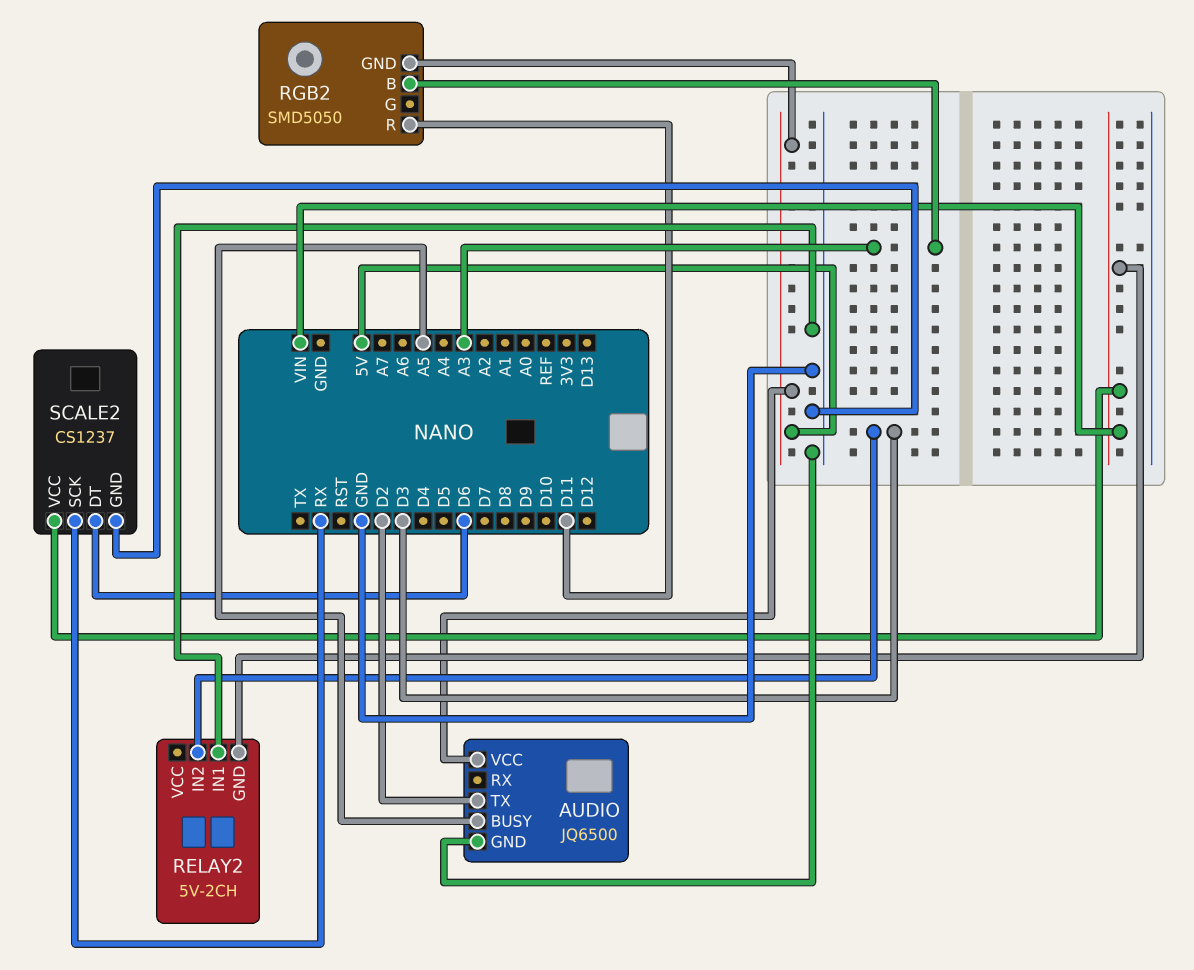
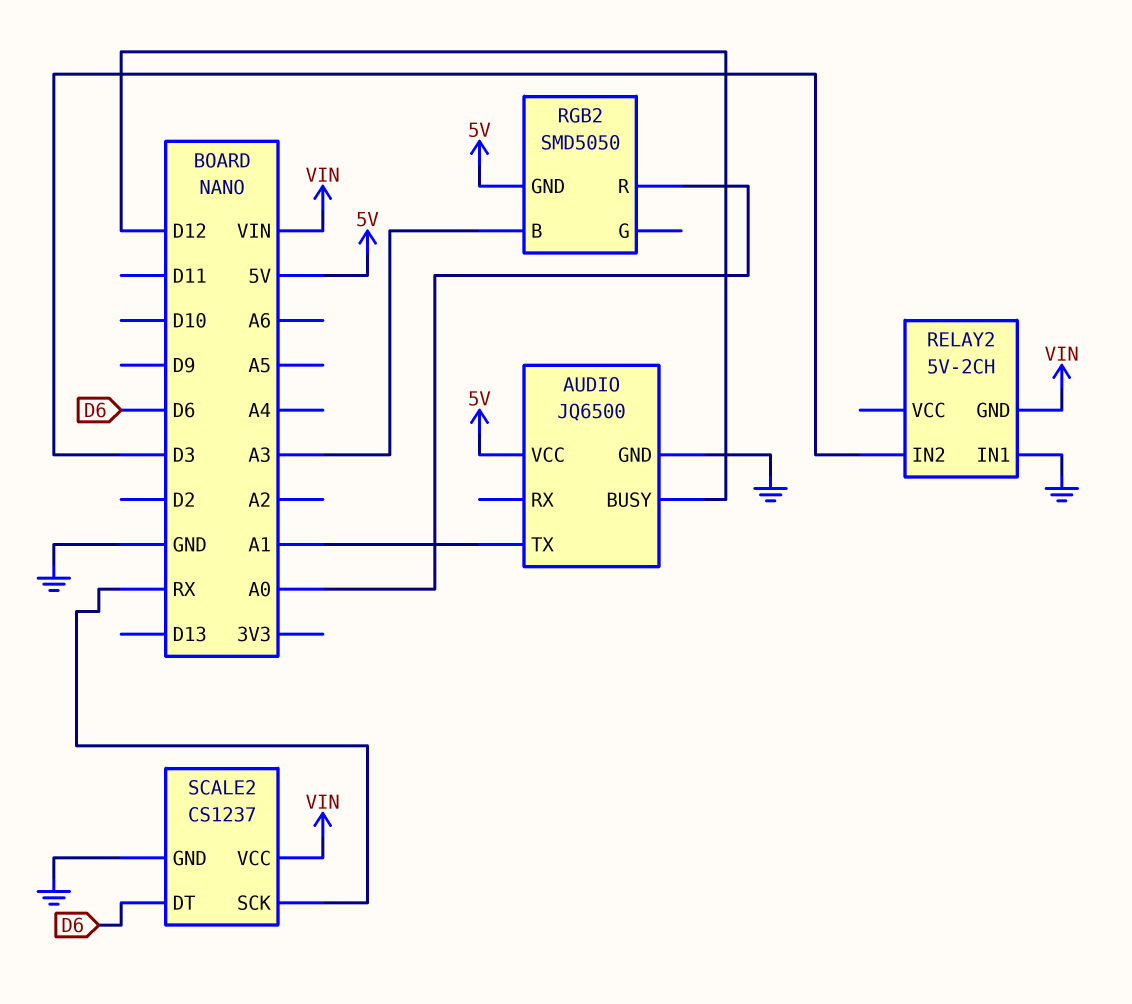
AUDIO pin BUSY: A5 -> D12
AUDIO pin TX: D2 -> A1
RGB2 pin R: D11 -> A0

